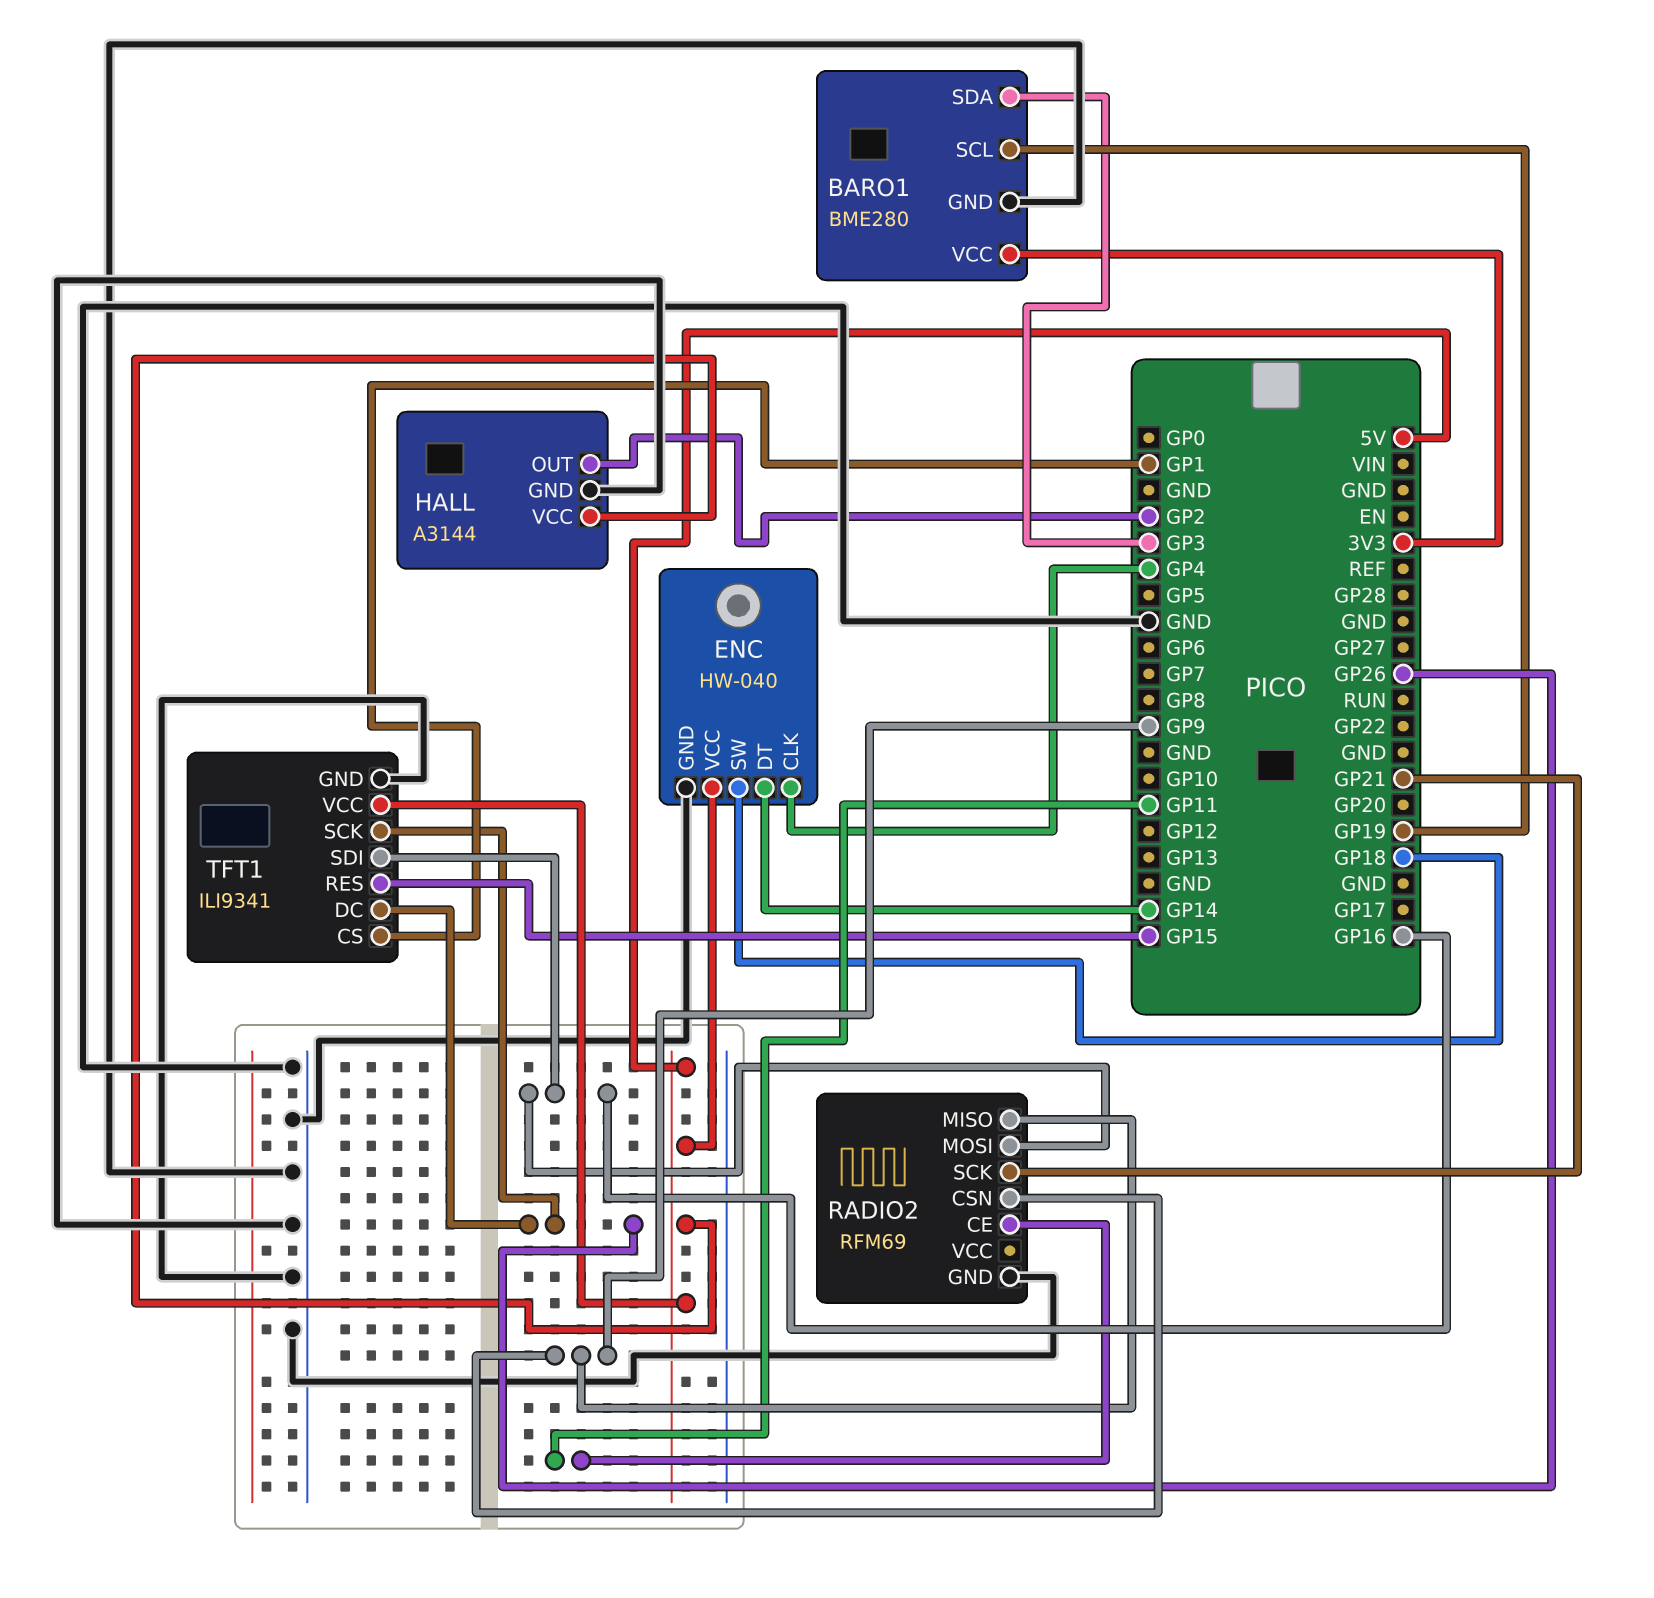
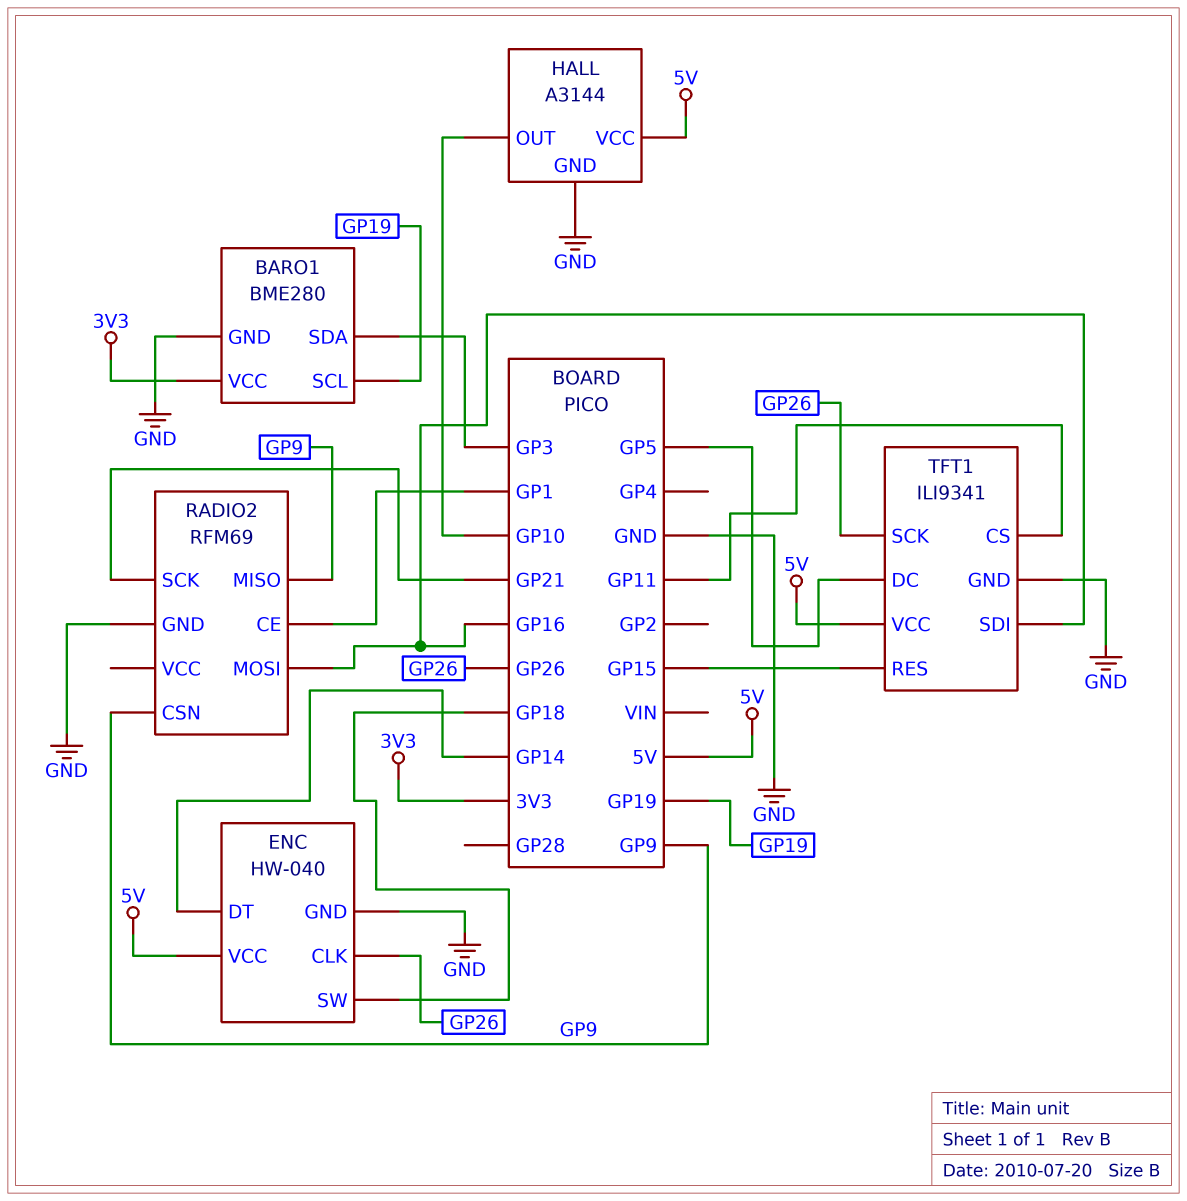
ENC pin CLK: GP4 -> GP26
HALL pin OUT: GP2 -> GP10
RADIO2 pin CE: GP11 -> GP1
TFT1 pin CS: GP1 -> GP11
TFT1 pin DC: GP26 -> GP5

